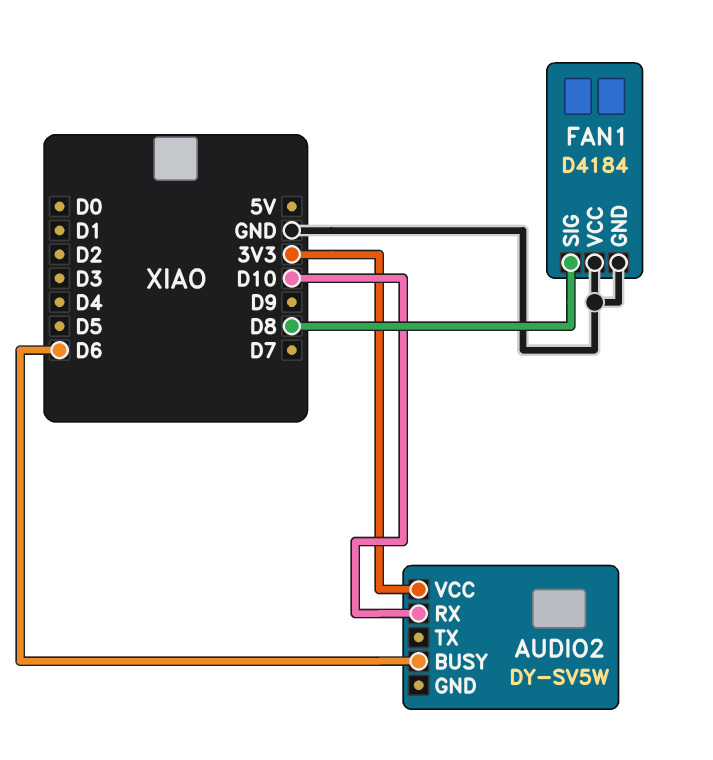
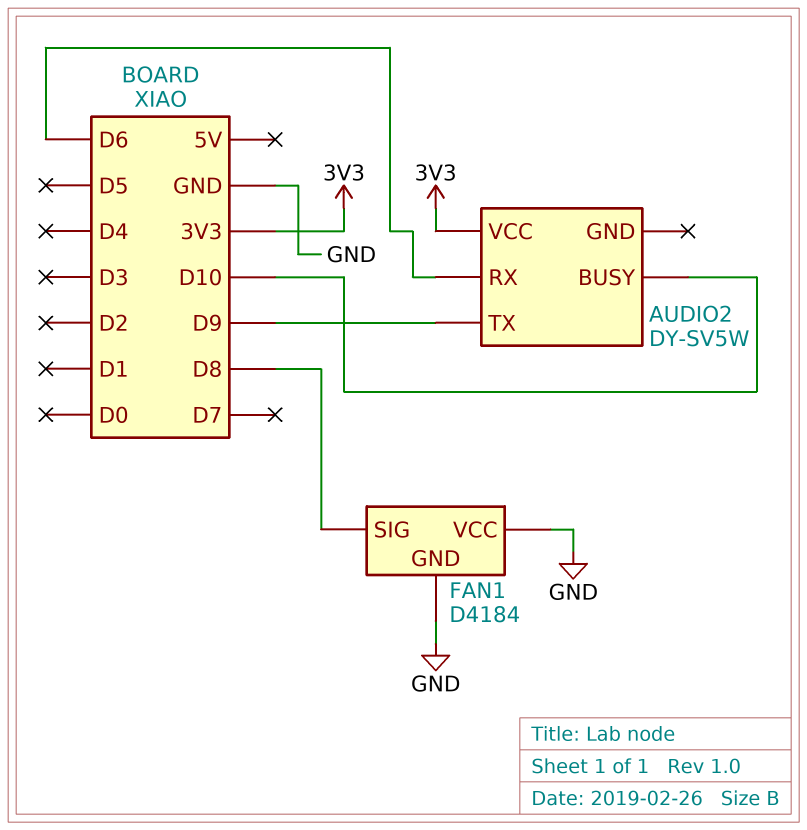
AUDIO2 pin BUSY: D6 -> D10
AUDIO2 pin RX: D10 -> D6
AUDIO2 pin TX: none -> D9

